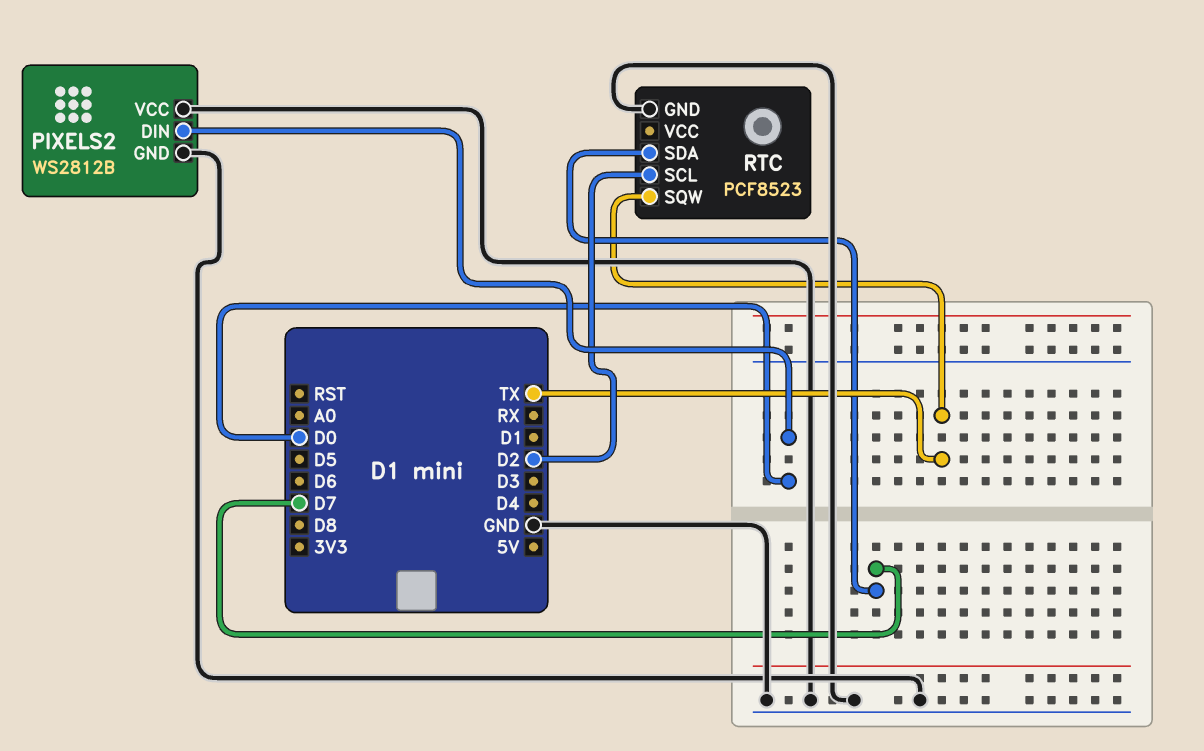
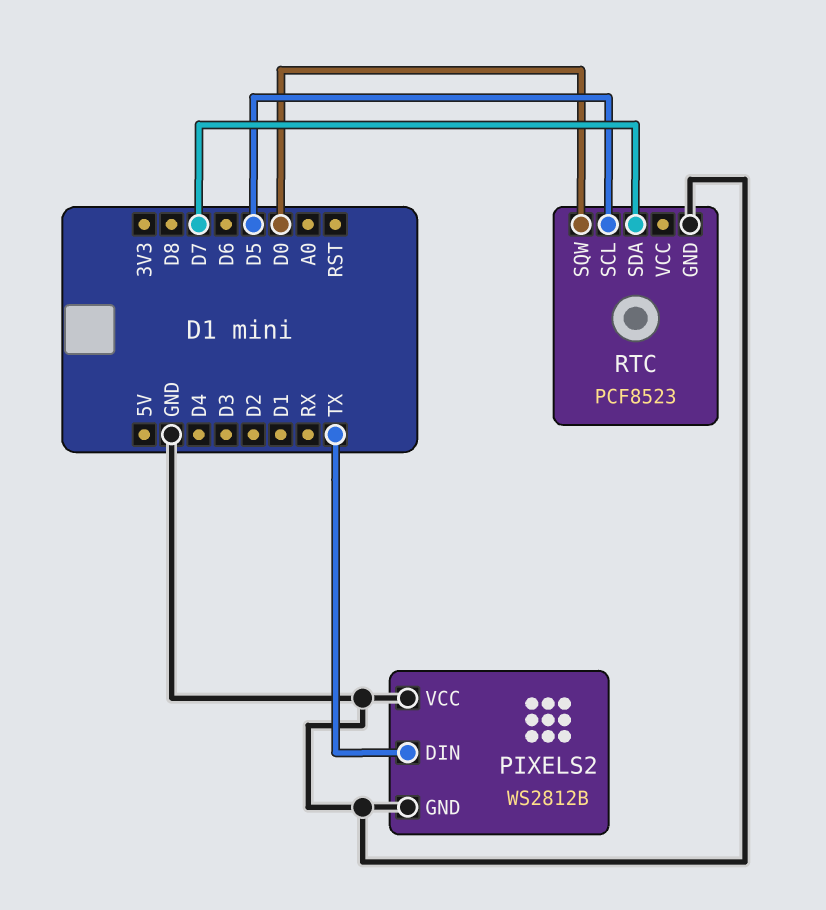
PIXELS2 pin DIN: D0 -> TX
RTC pin SCL: D2 -> D5
RTC pin SQW: TX -> D0

